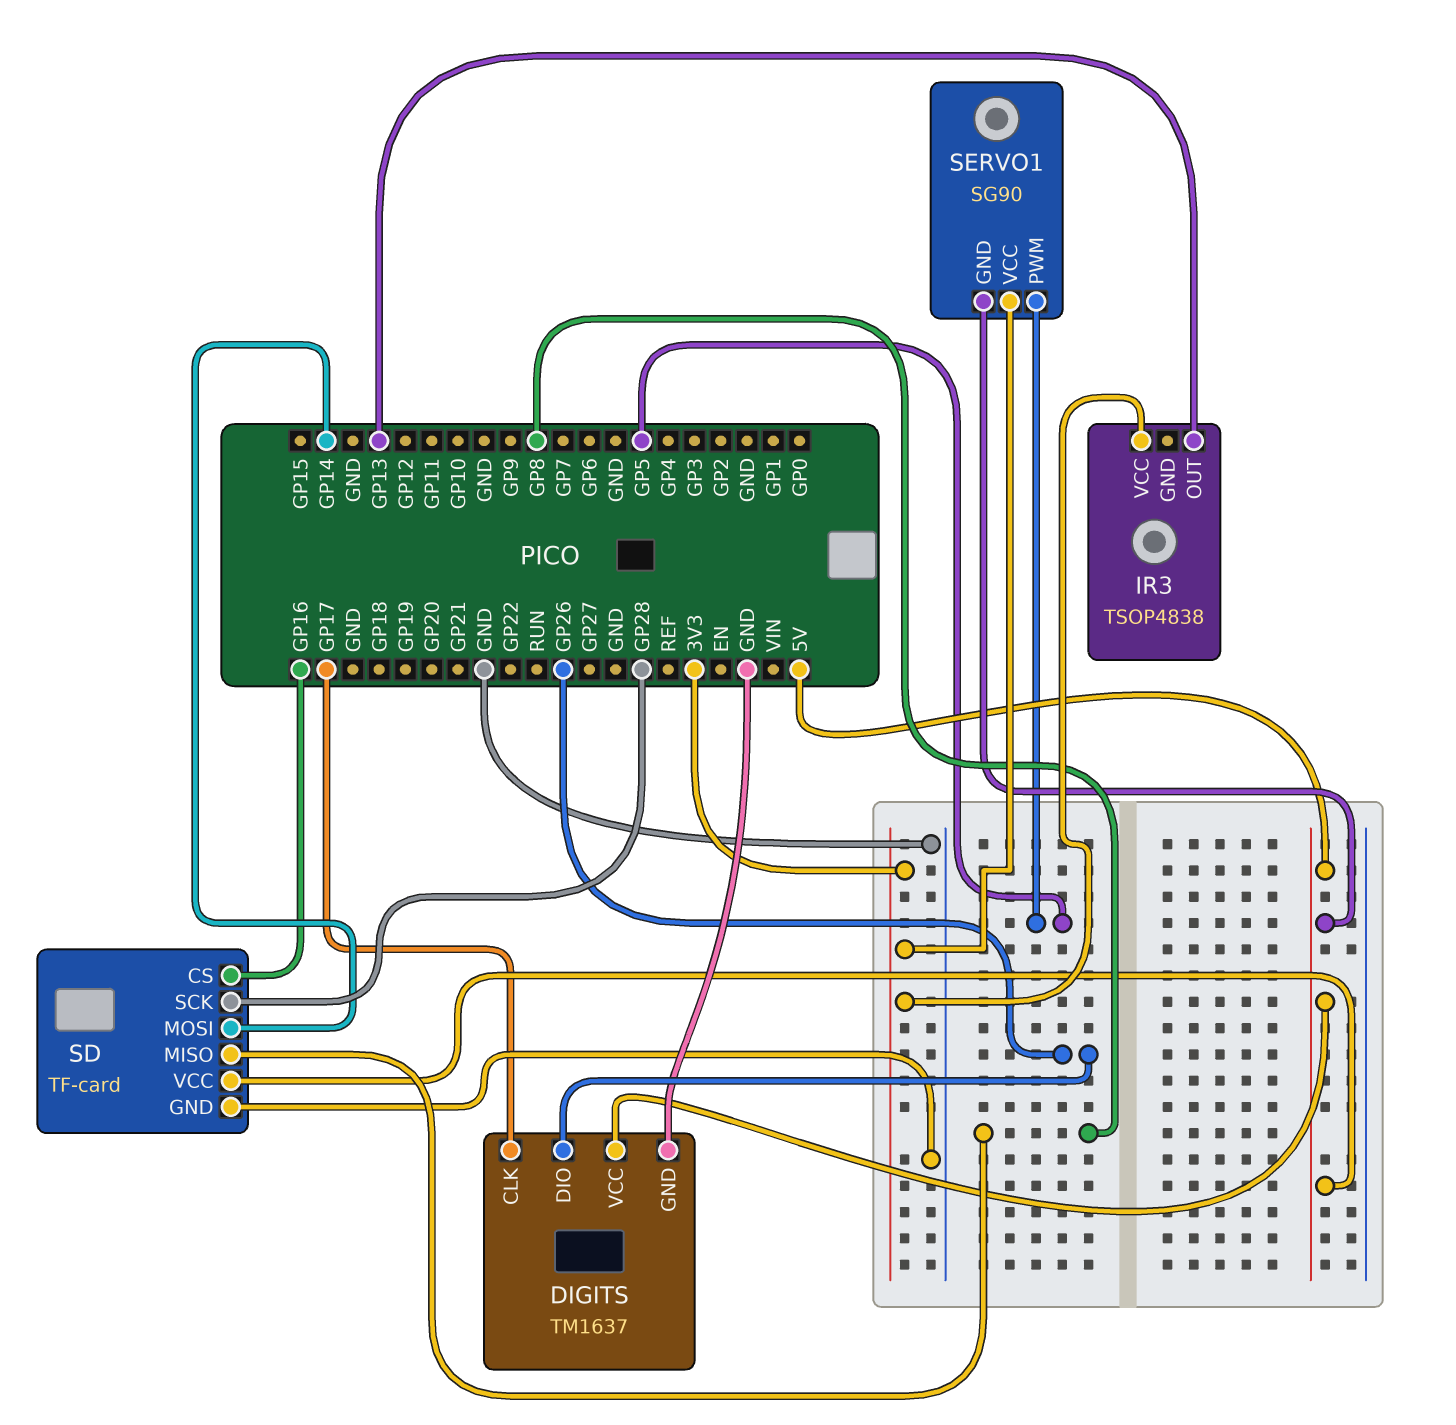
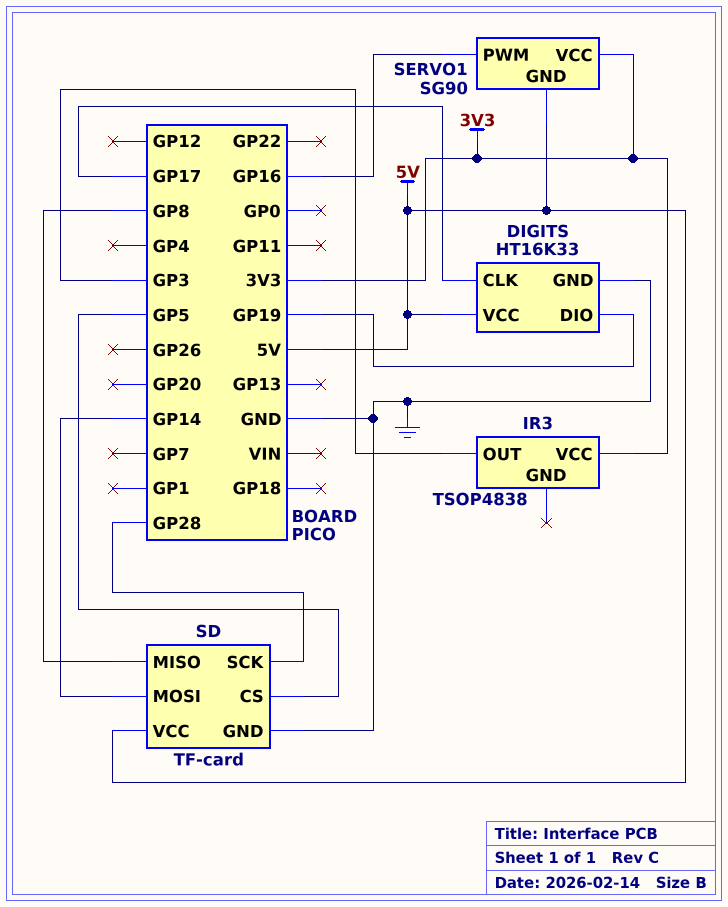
DIGITS: TM1637 -> HT16K33
DIGITS pin DIO: GP26 -> GP19
IR3 pin OUT: GP13 -> GP3
SD pin CS: GP16 -> GP5
SERVO1 pin PWM: GP5 -> GP16

